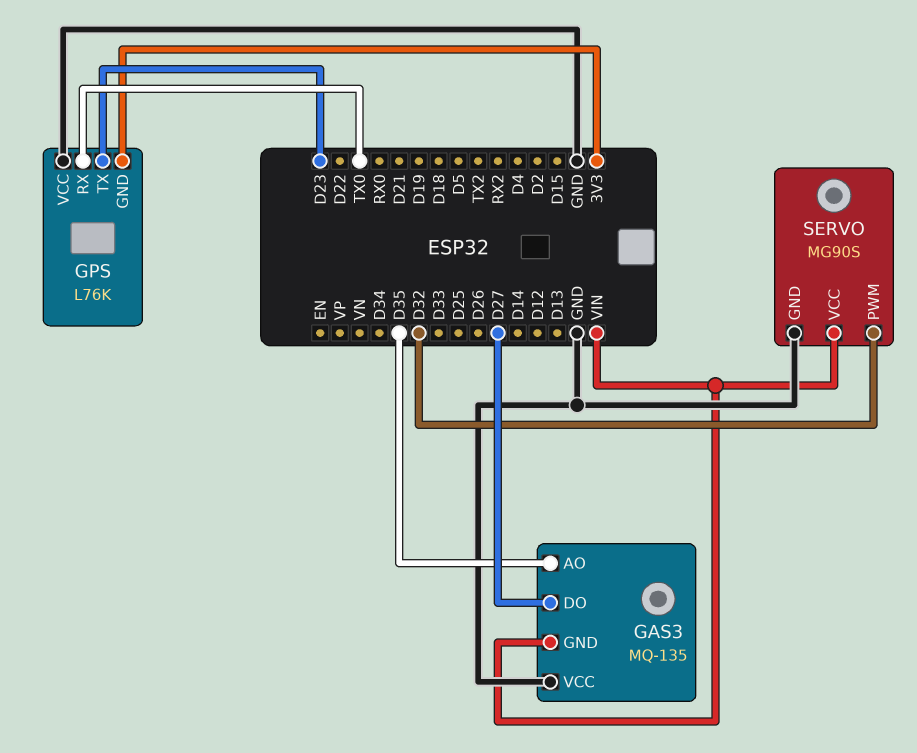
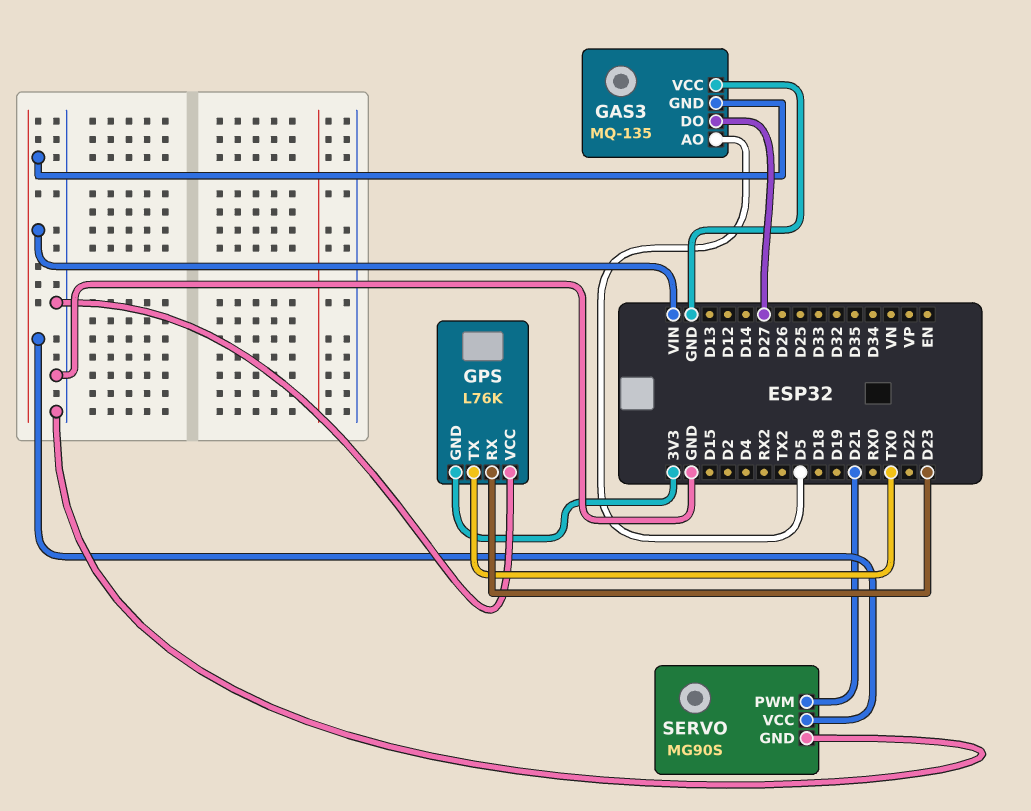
GAS3 pin AO: D35 -> D5
GPS pin RX: TX0 -> D23
GPS pin TX: D23 -> TX0
SERVO pin PWM: D32 -> D21

